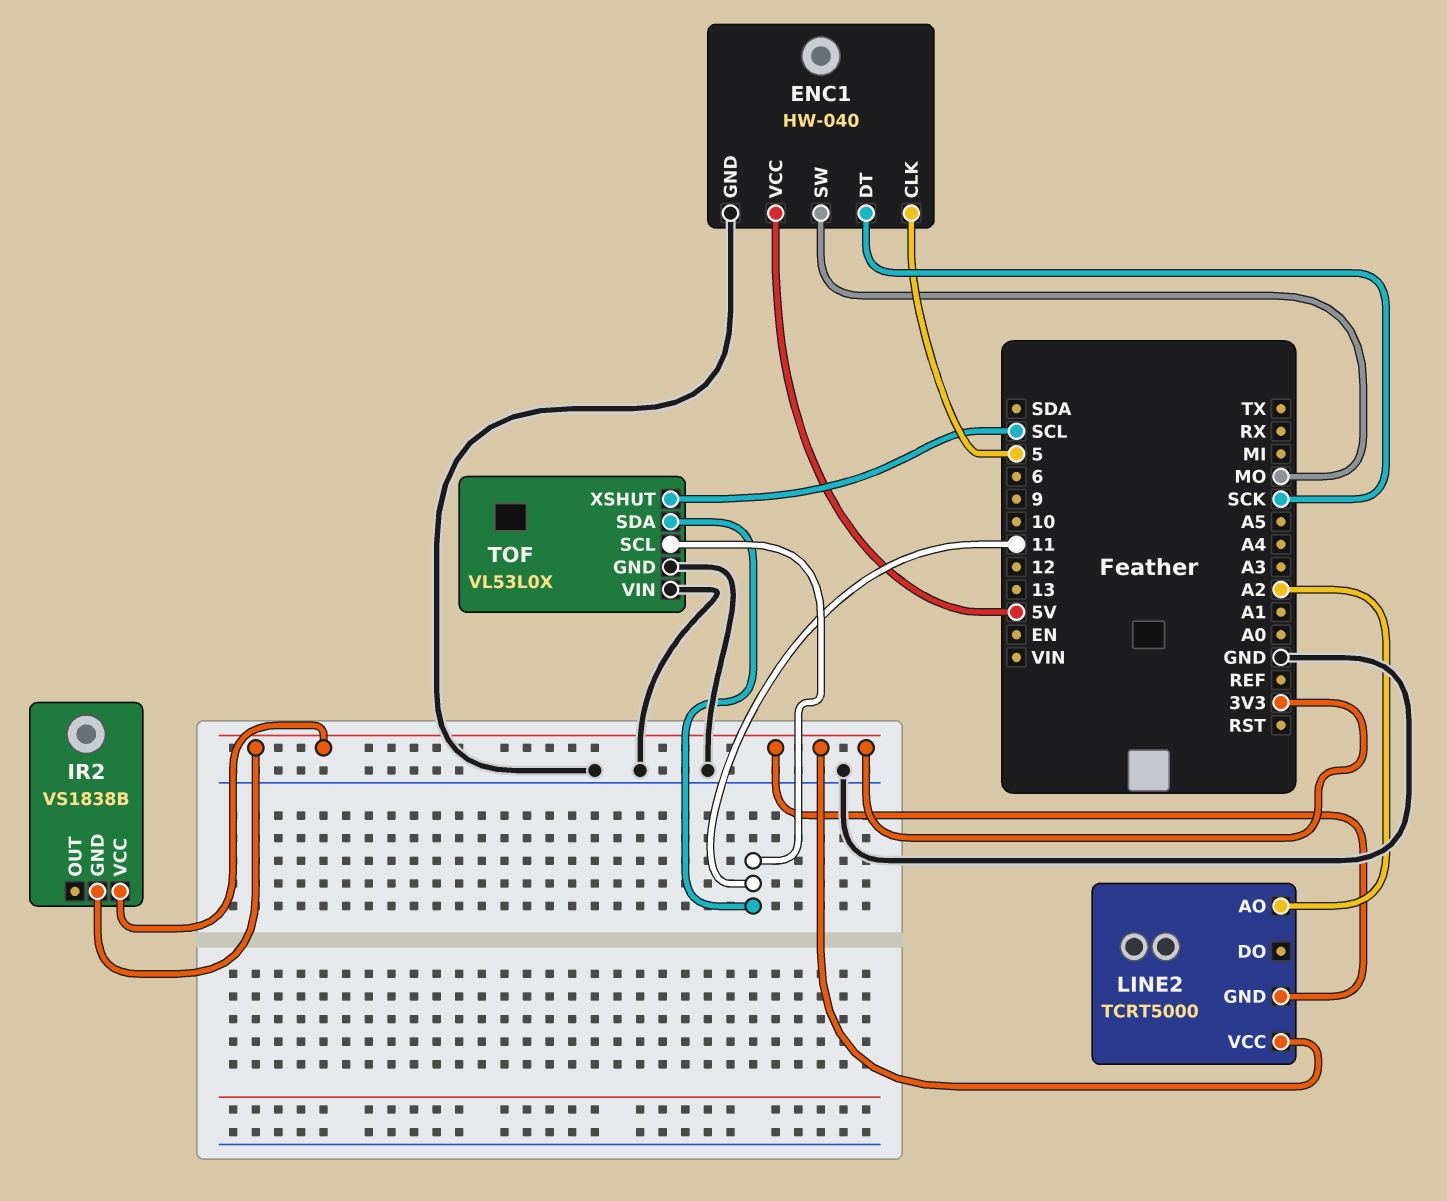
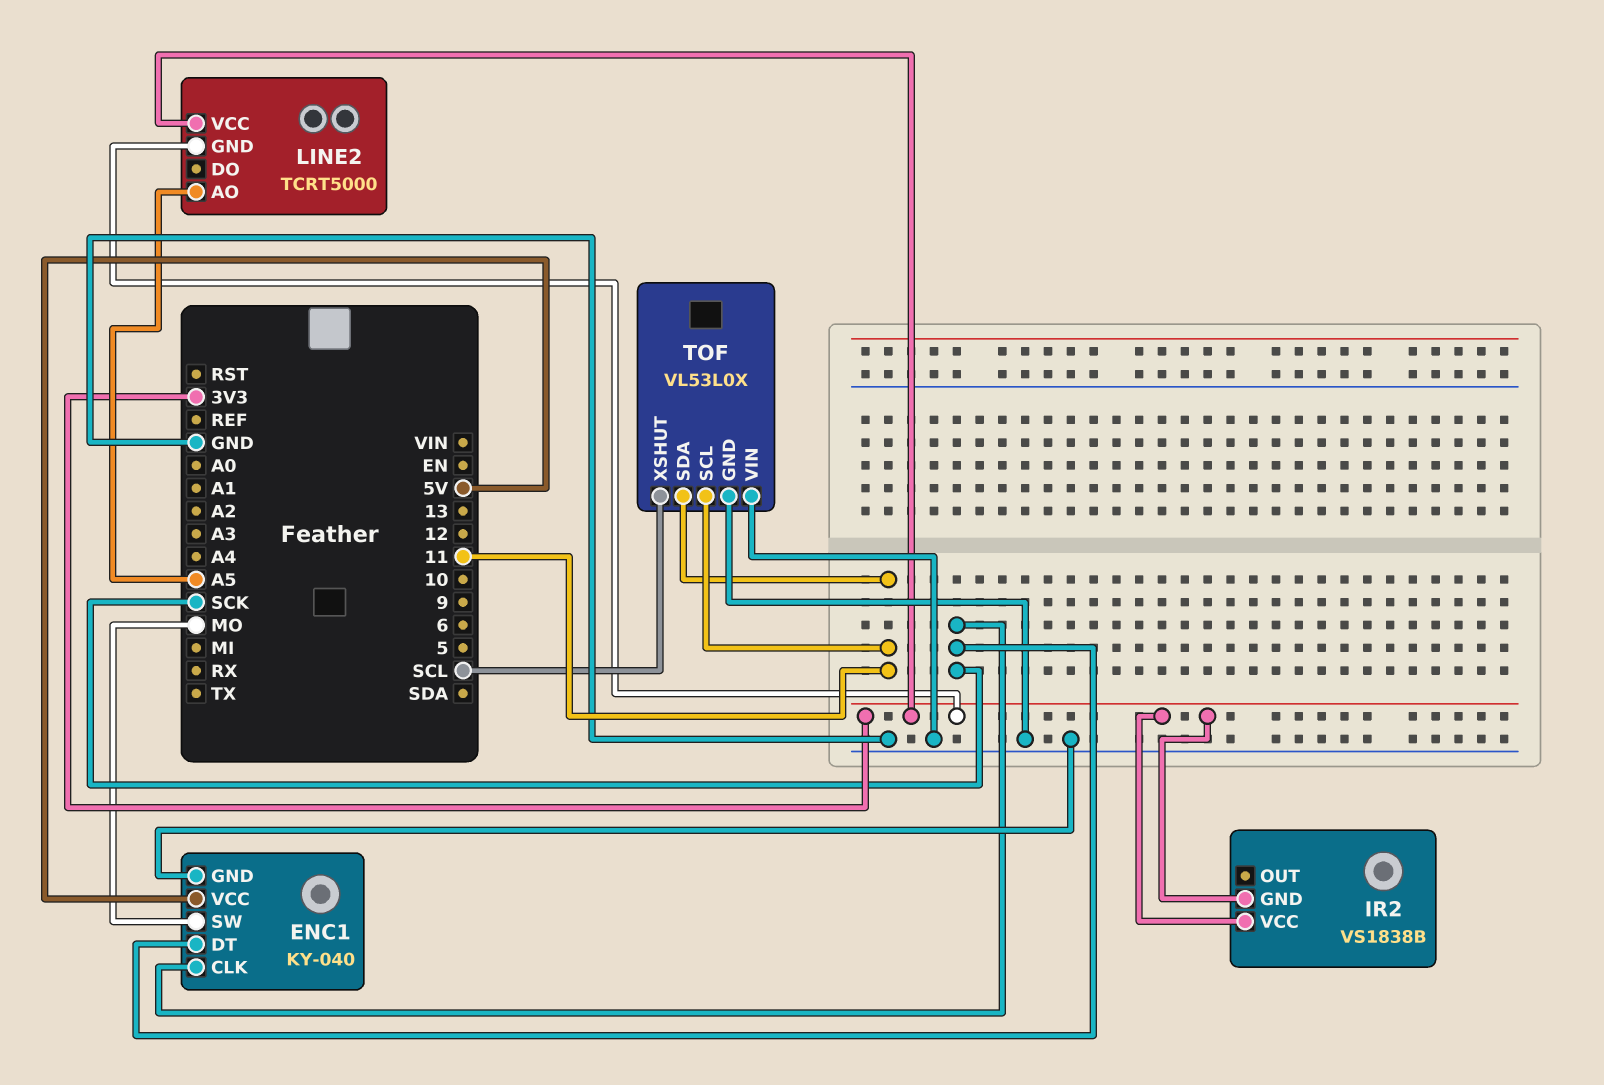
ENC1: HW-040 -> KY-040
ENC1 pin CLK: 5 -> SCK
LINE2 pin AO: A2 -> A5

